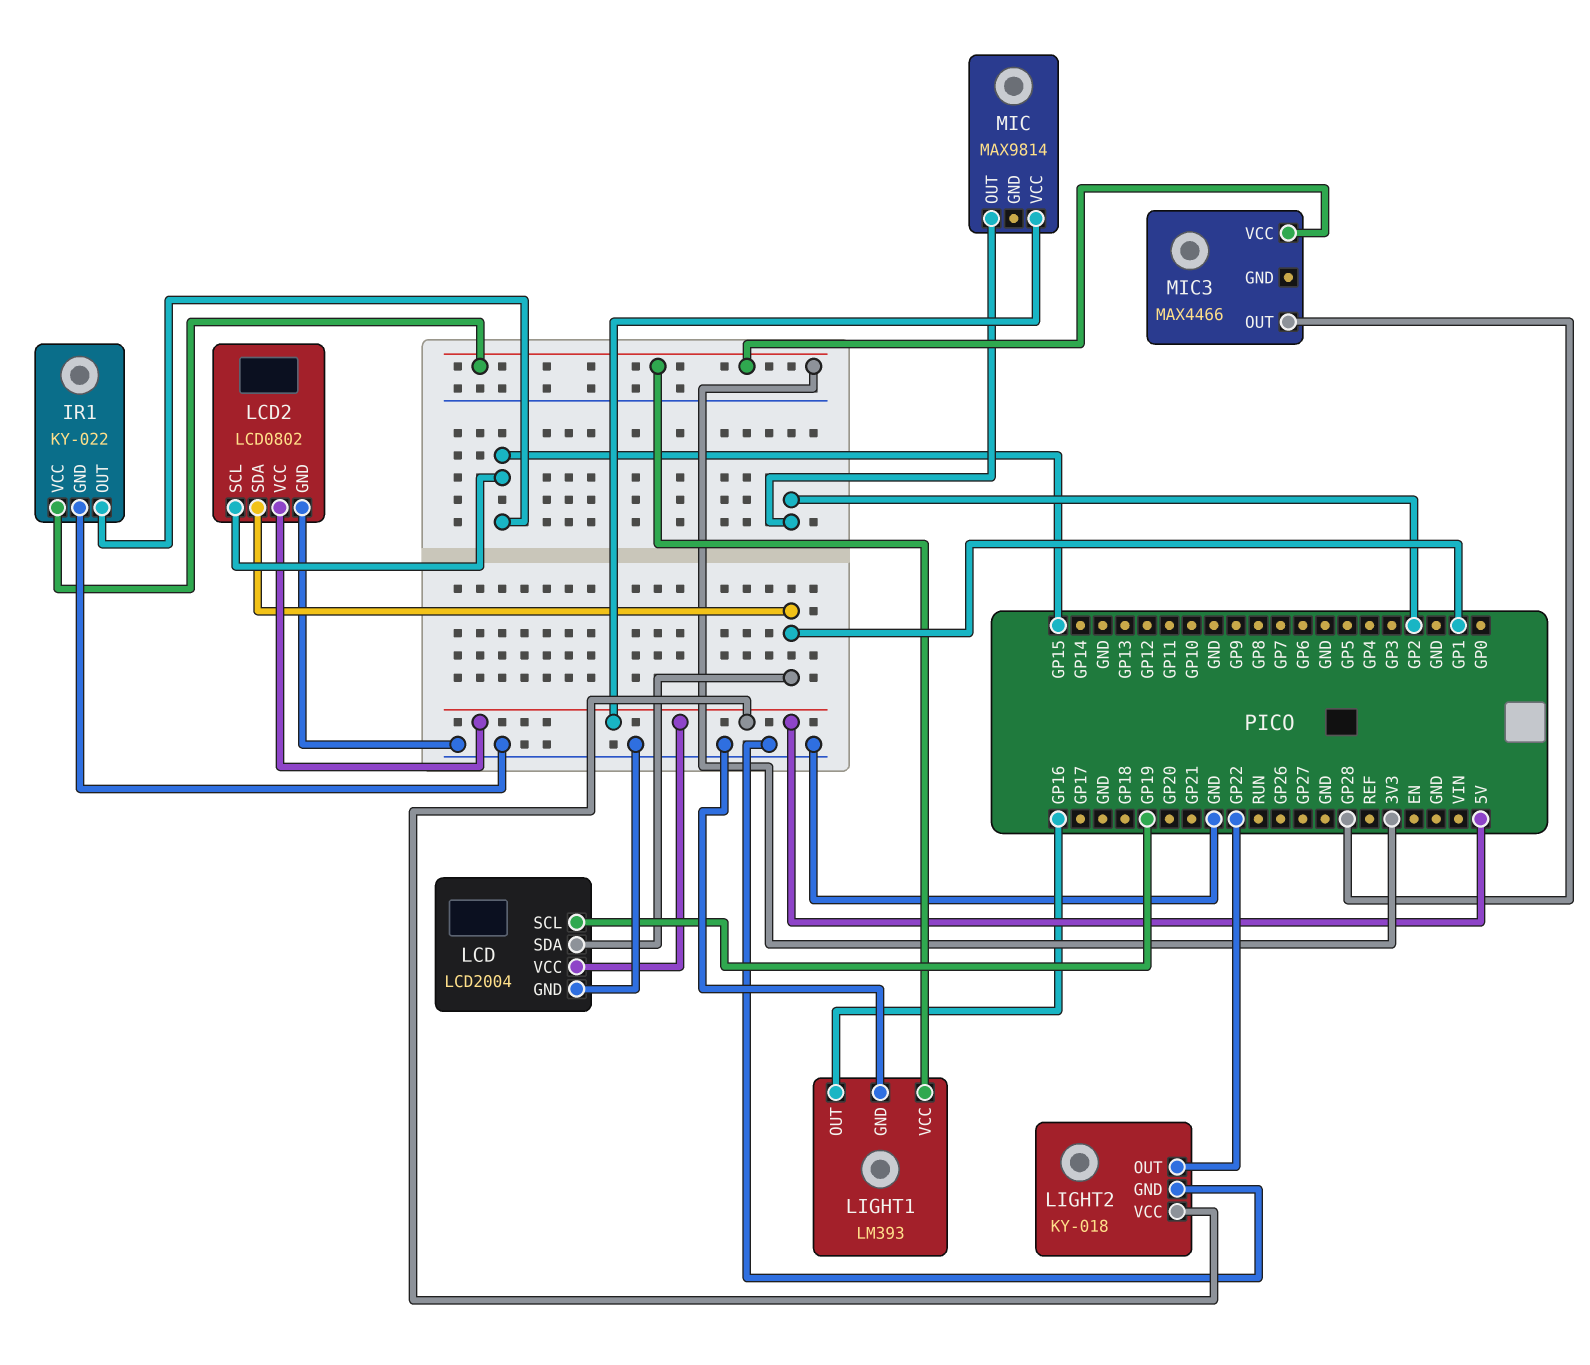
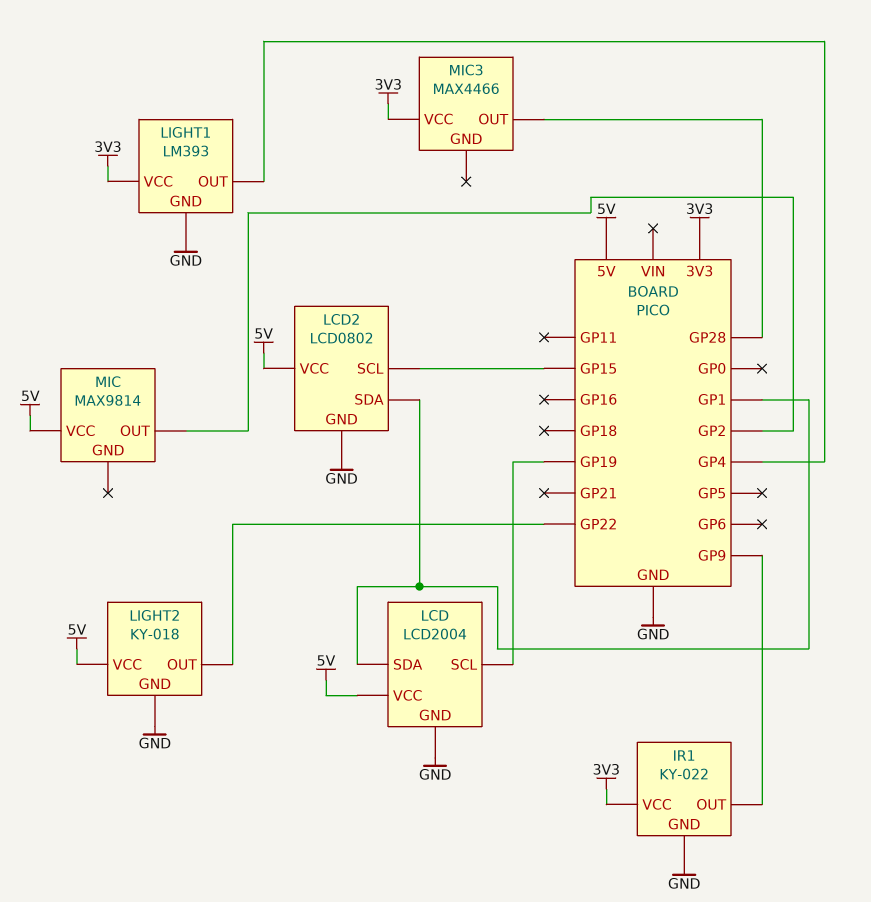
IR1 pin OUT: GP15 -> GP9
LIGHT1 pin OUT: GP16 -> GP4

